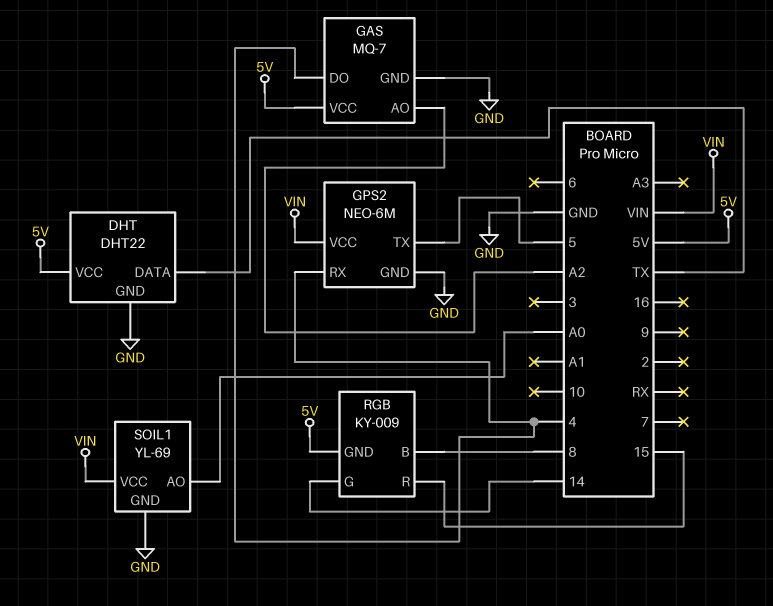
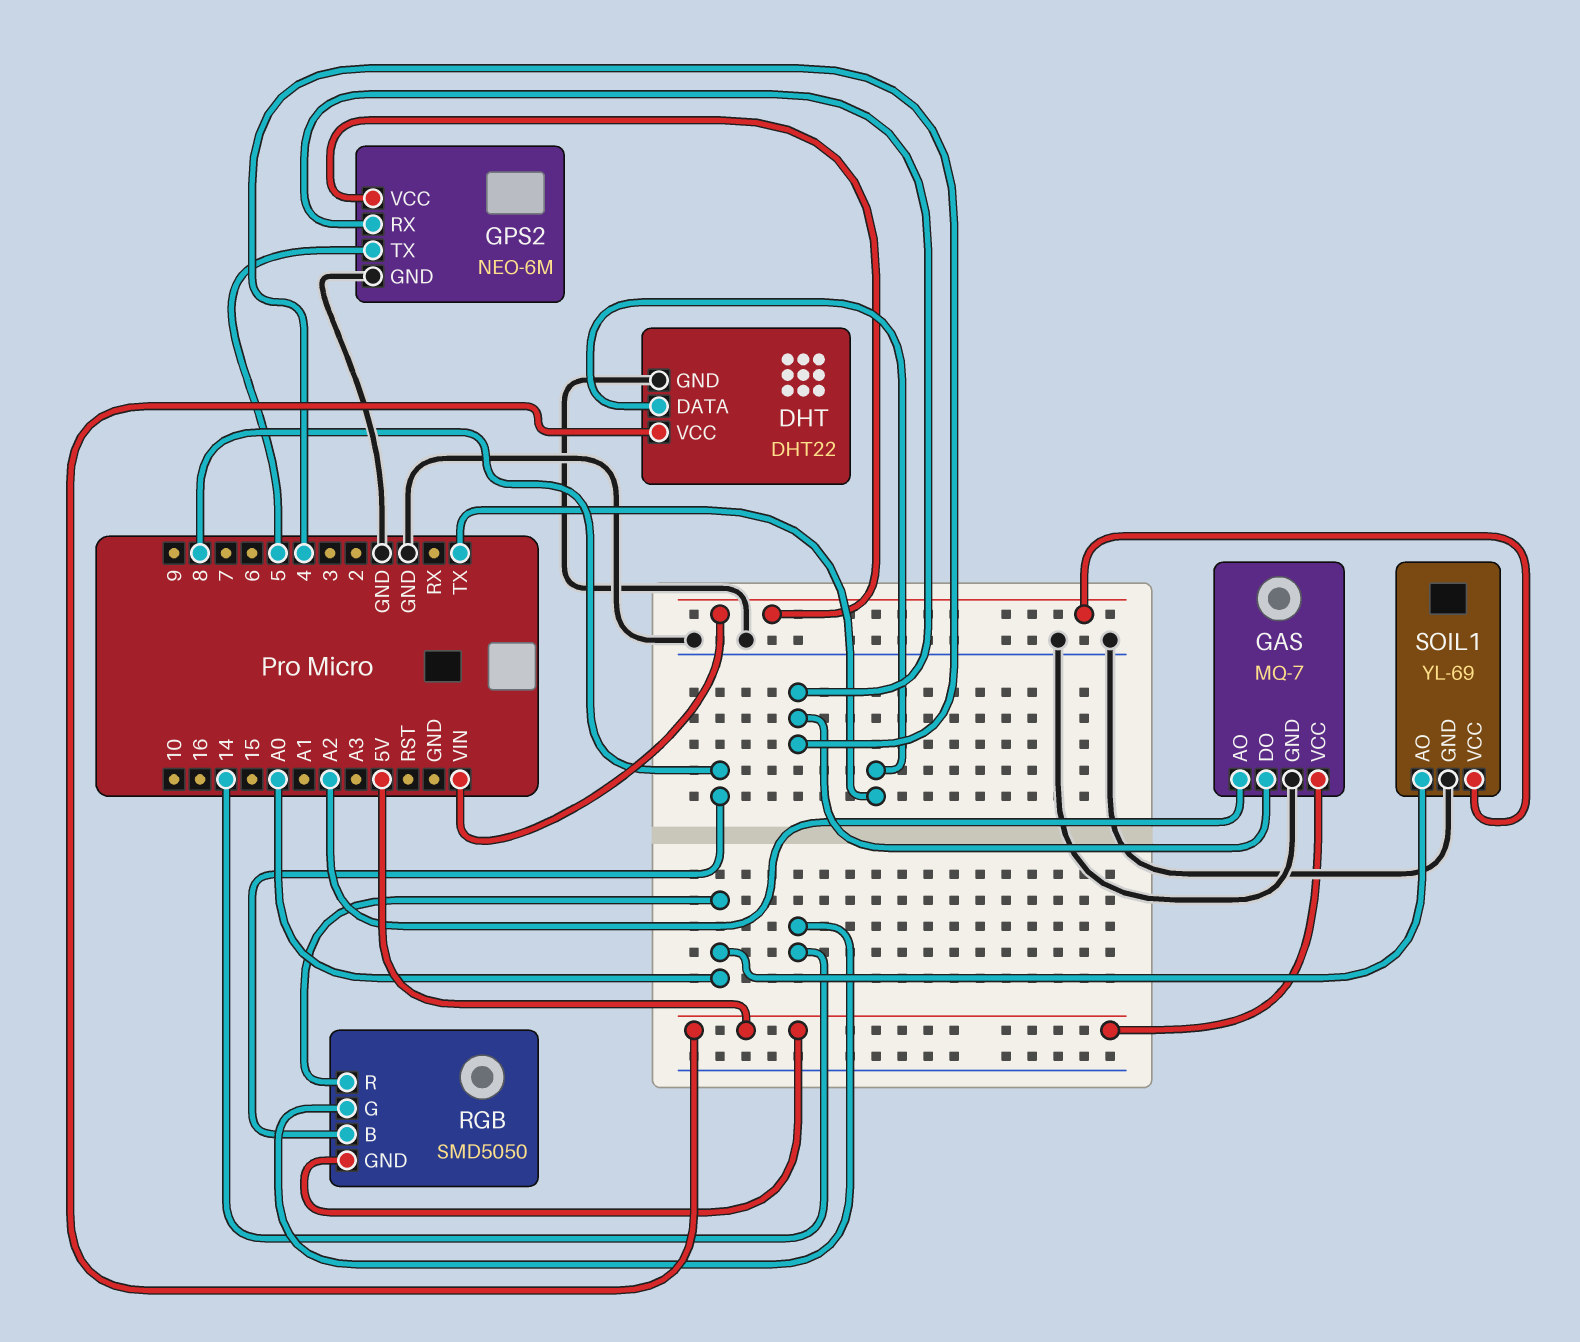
RGB: KY-009 -> SMD5050
RGB pin R: 15 -> A0

